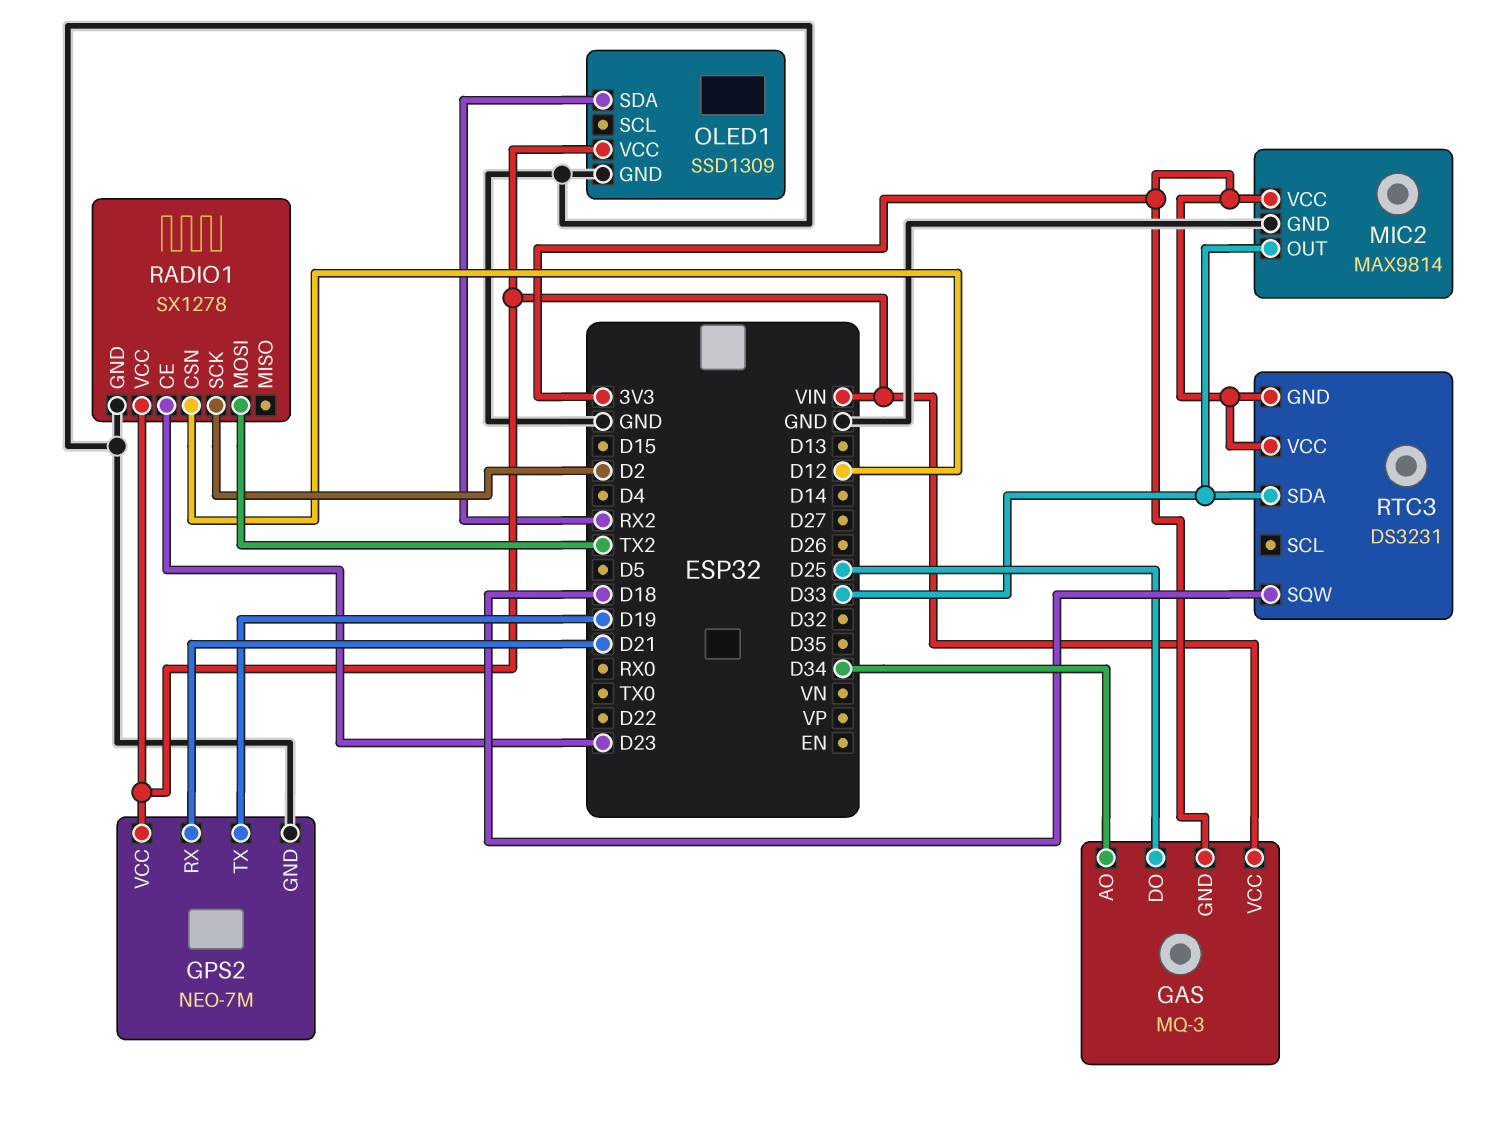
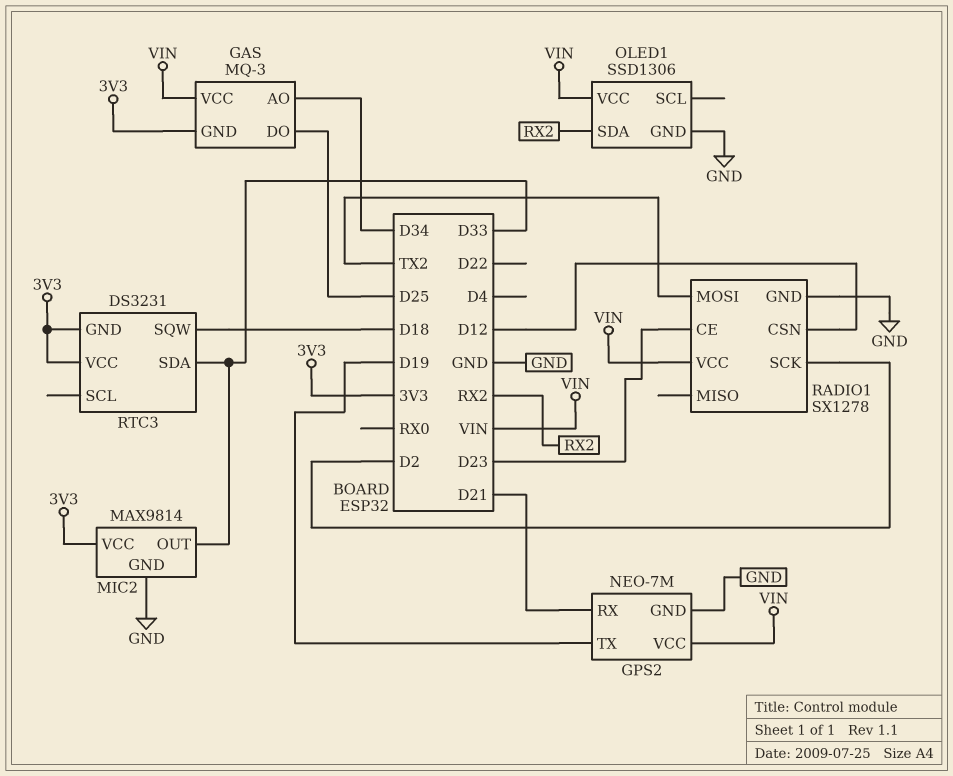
OLED1: SSD1309 -> SSD1306

